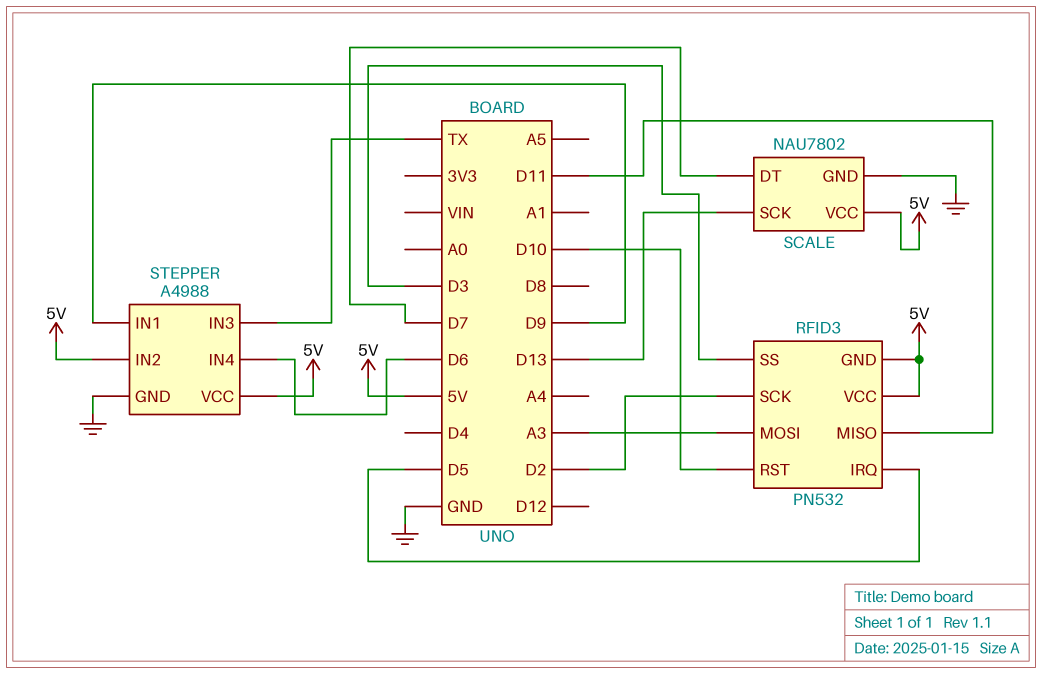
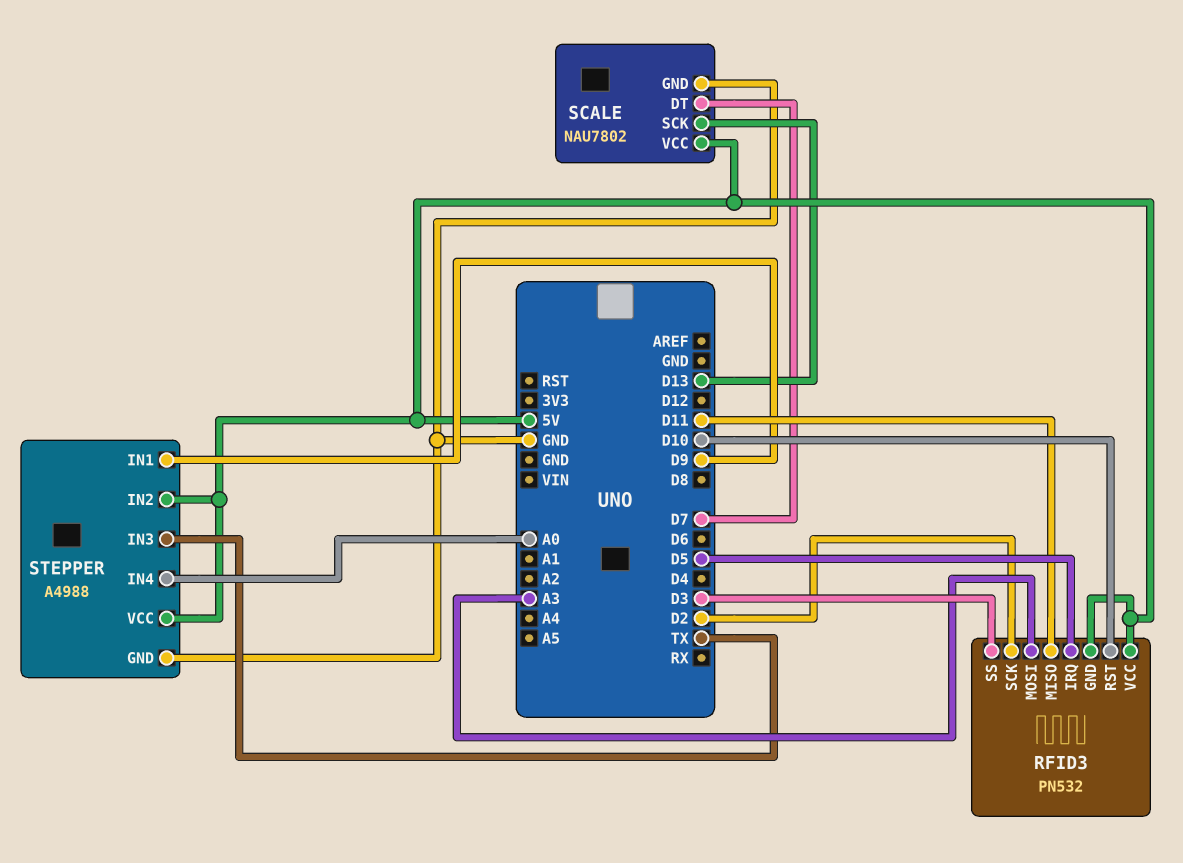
STEPPER pin IN4: D6 -> A0

